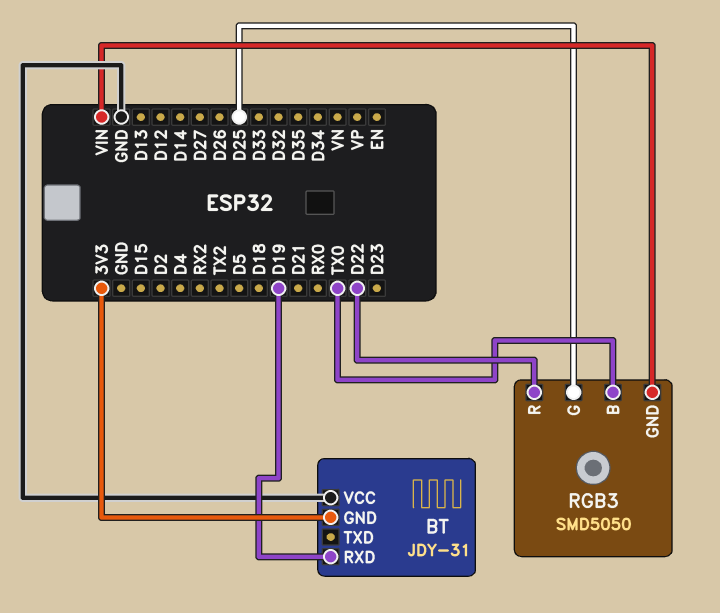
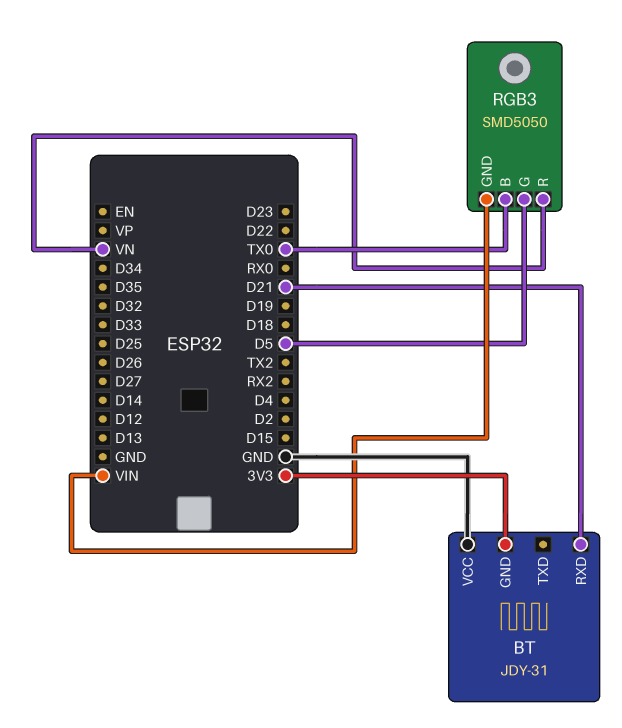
BT pin RXD: D19 -> D21
RGB3 pin G: D25 -> D5
RGB3 pin R: D22 -> VN

